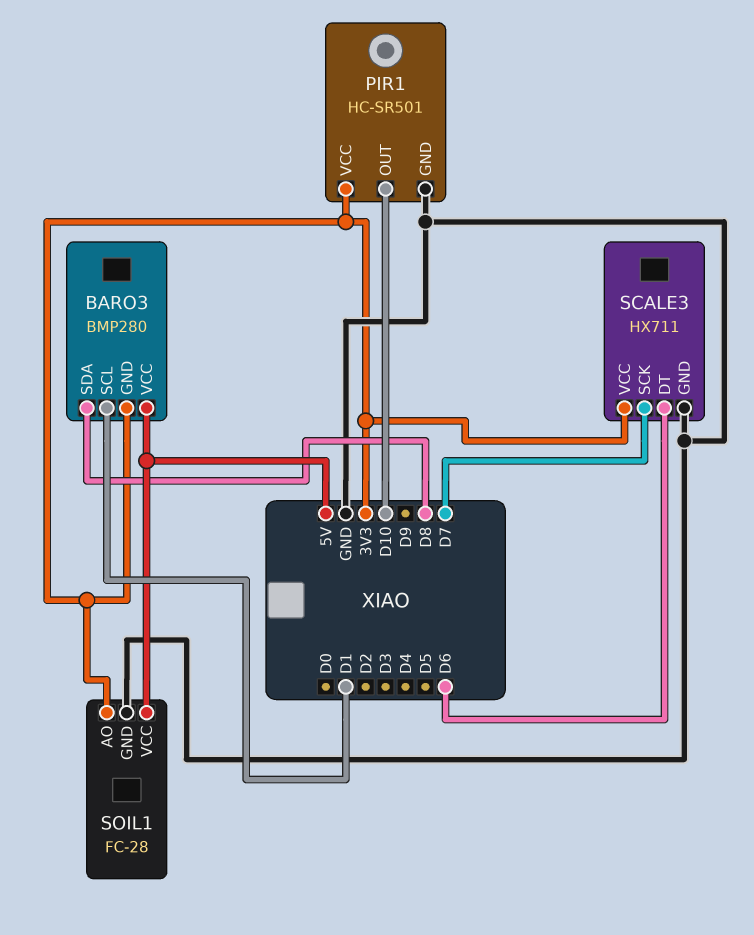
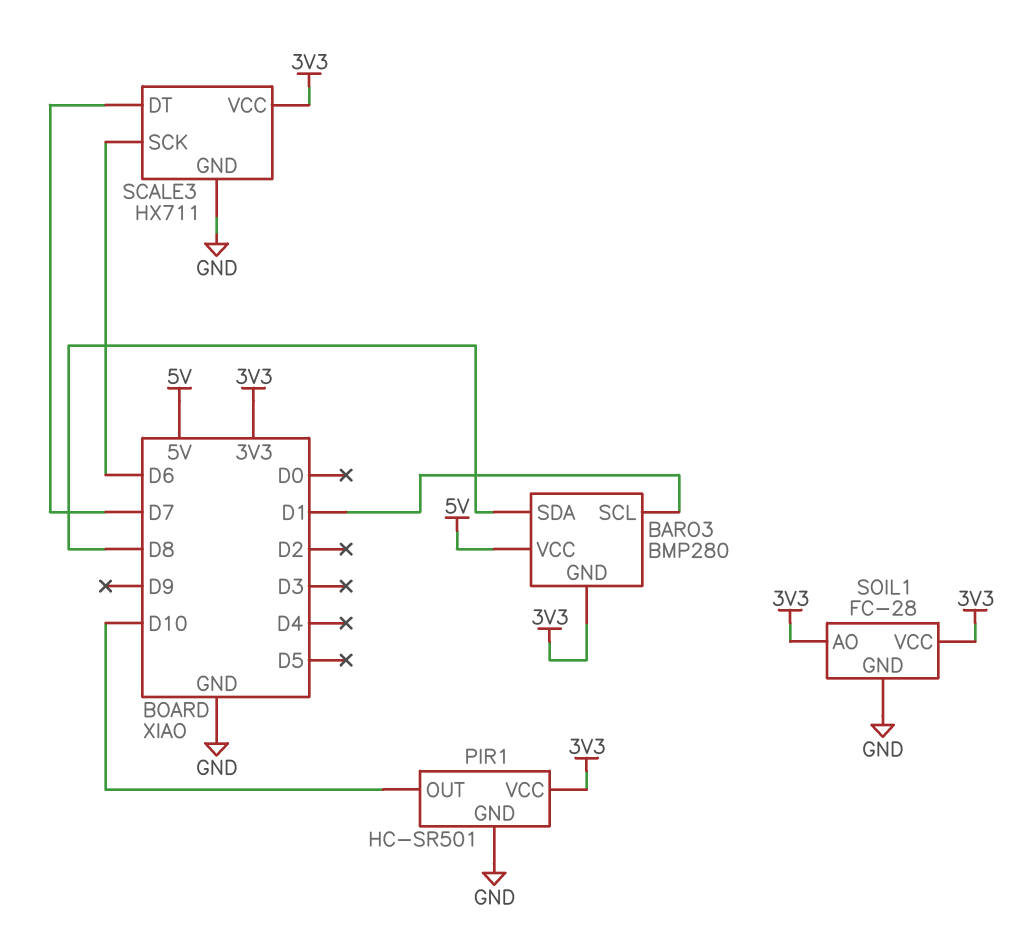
SCALE3 pin DT: D6 -> D7
SCALE3 pin SCK: D7 -> D6
SOIL1 pin VCC: 5V -> 3V3

